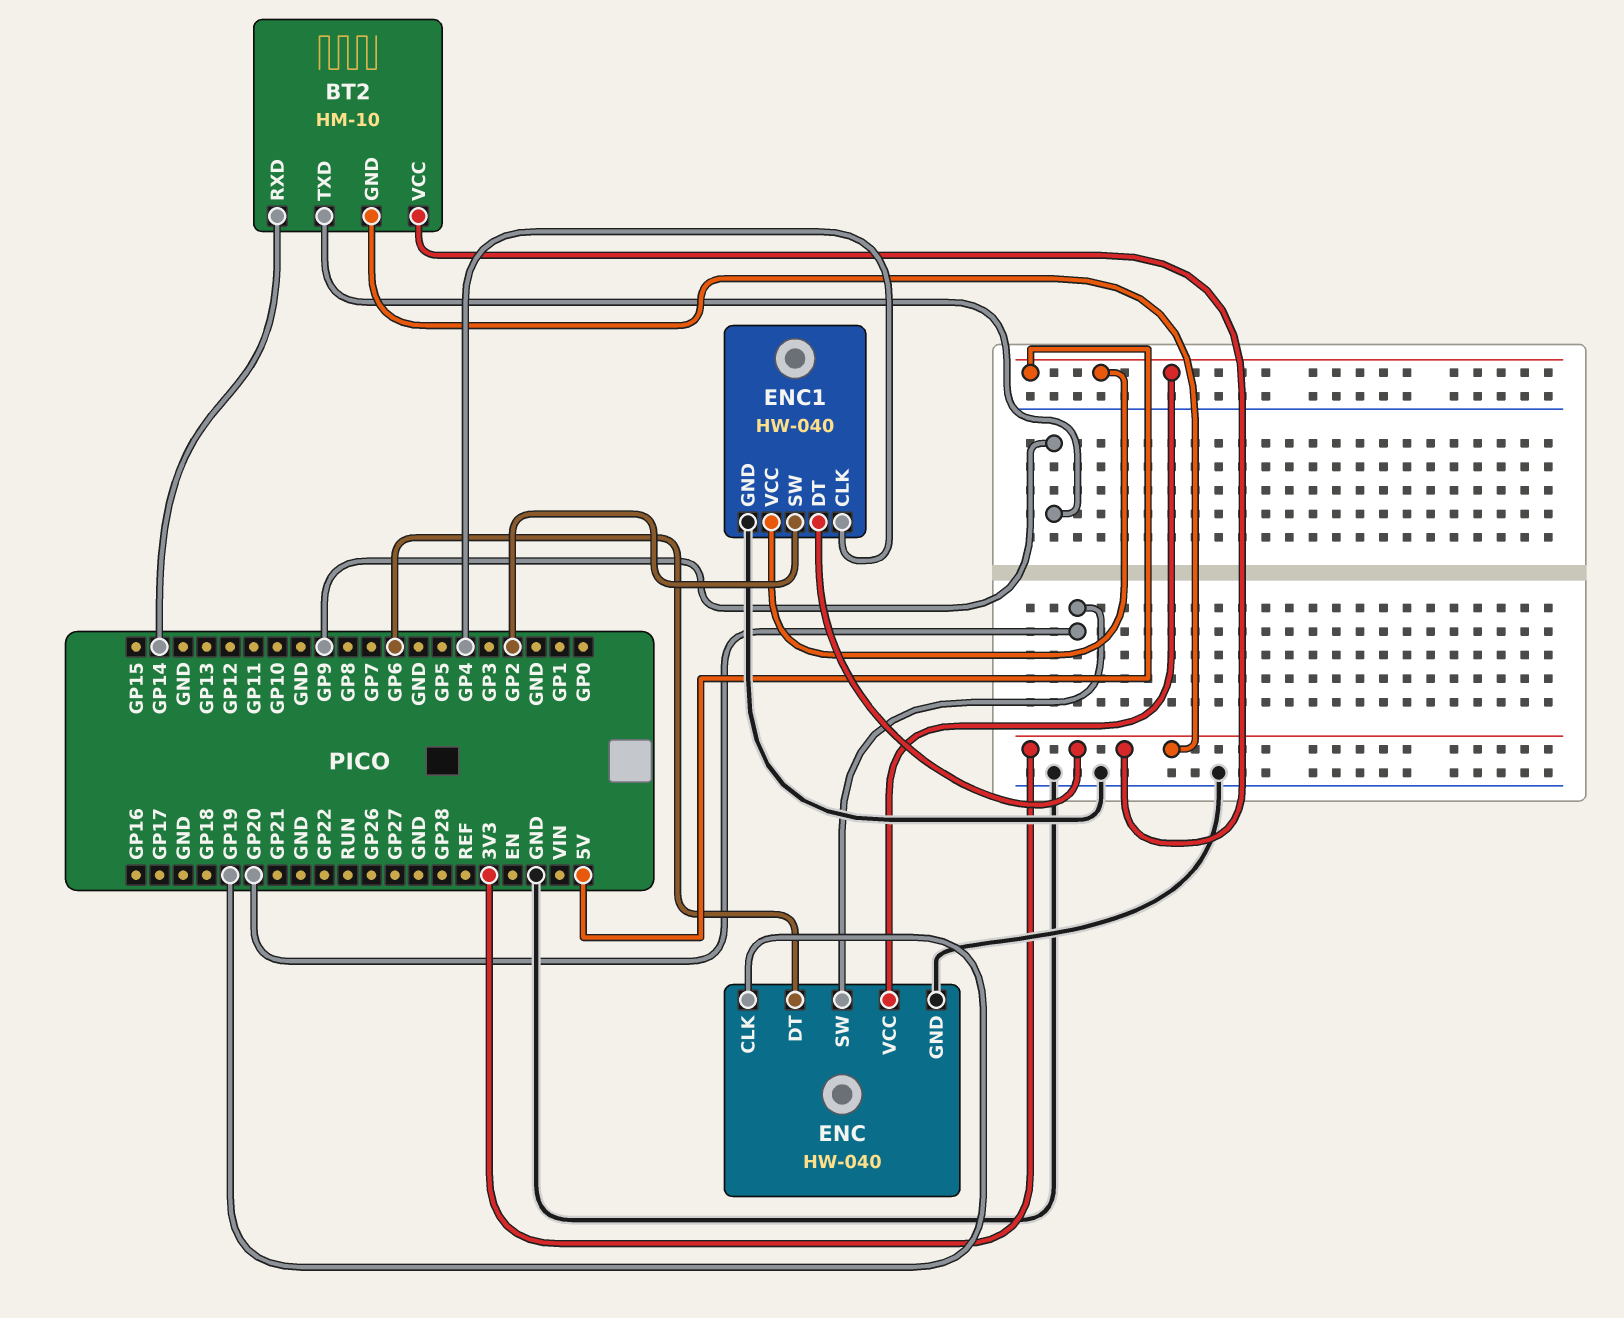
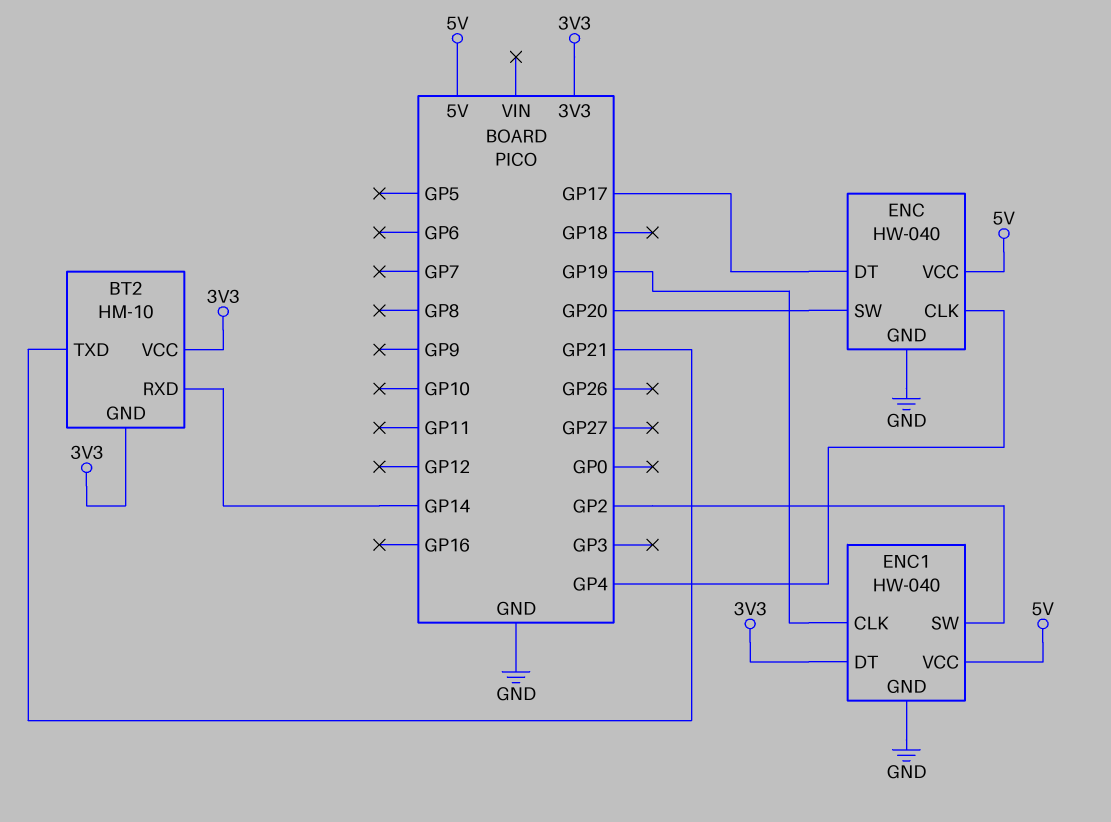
BT2 pin TXD: GP9 -> GP21
ENC pin CLK: GP19 -> GP4
ENC pin DT: GP6 -> GP17
ENC1 pin CLK: GP4 -> GP19

